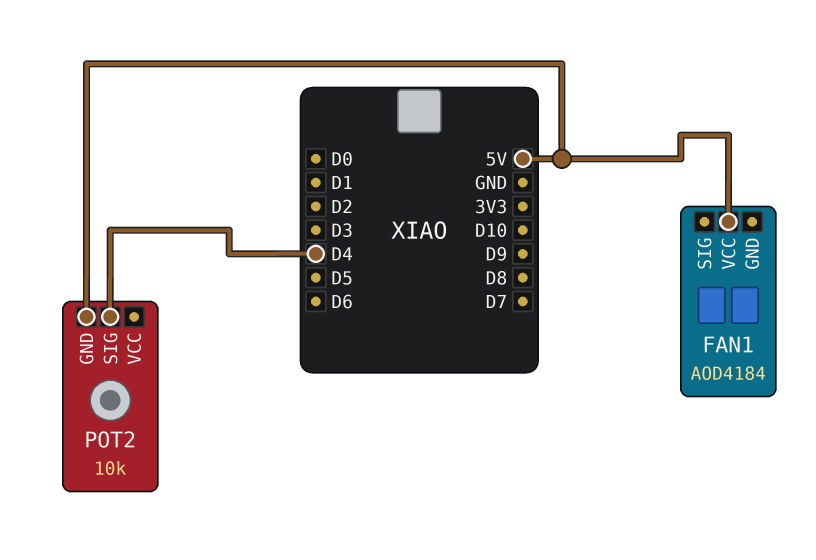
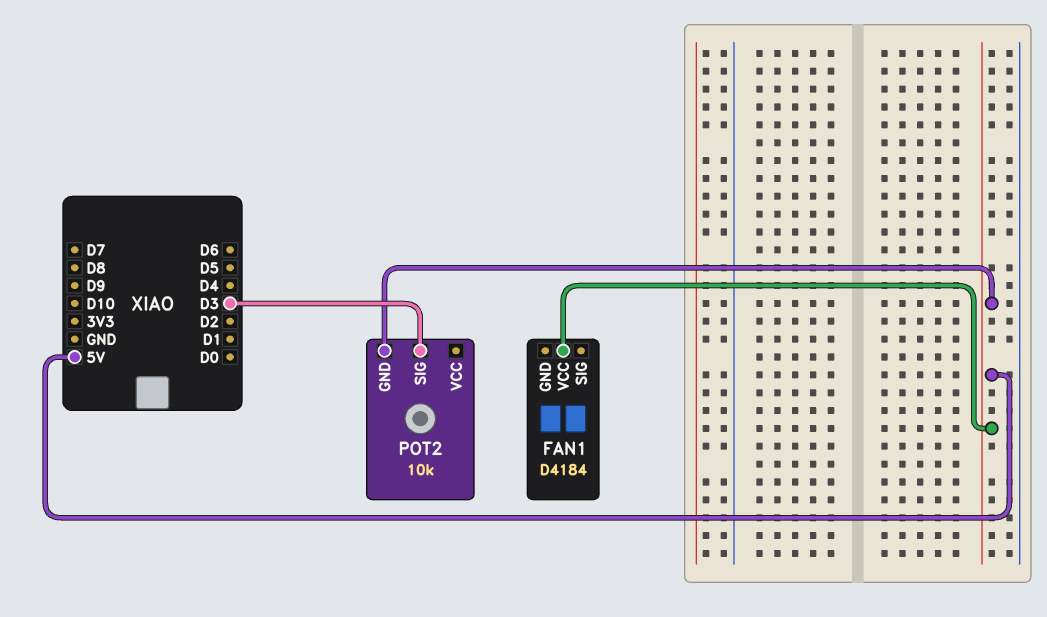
FAN1: AOD4184 -> D4184
POT2 pin SIG: D4 -> D3

